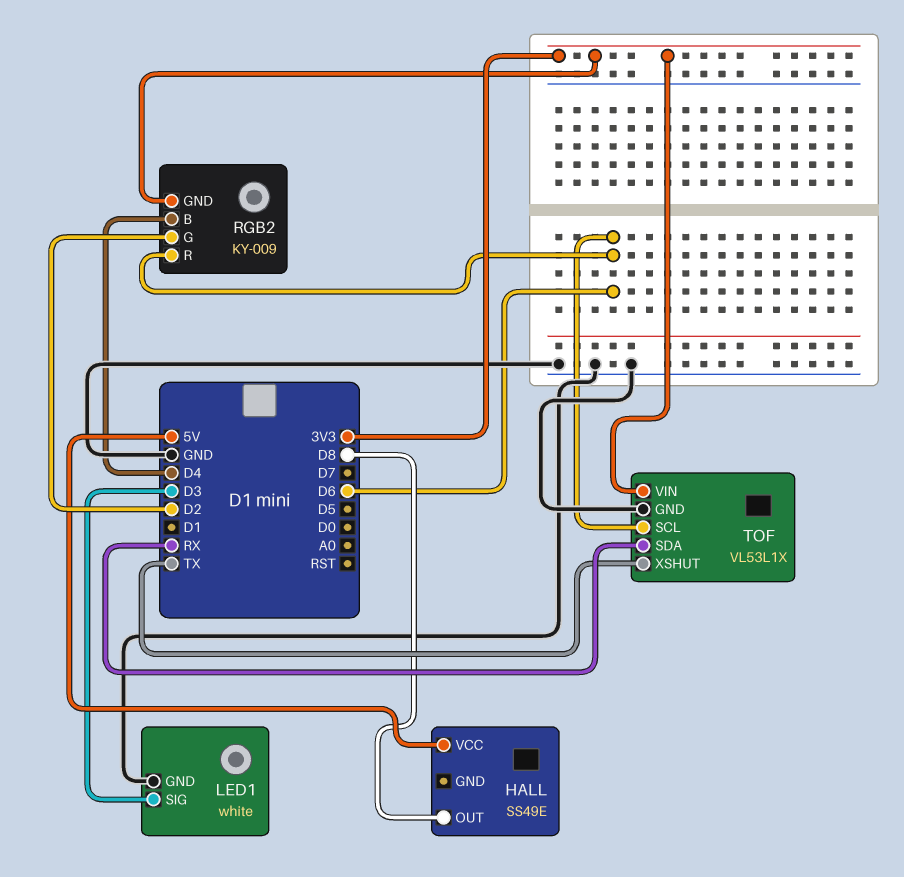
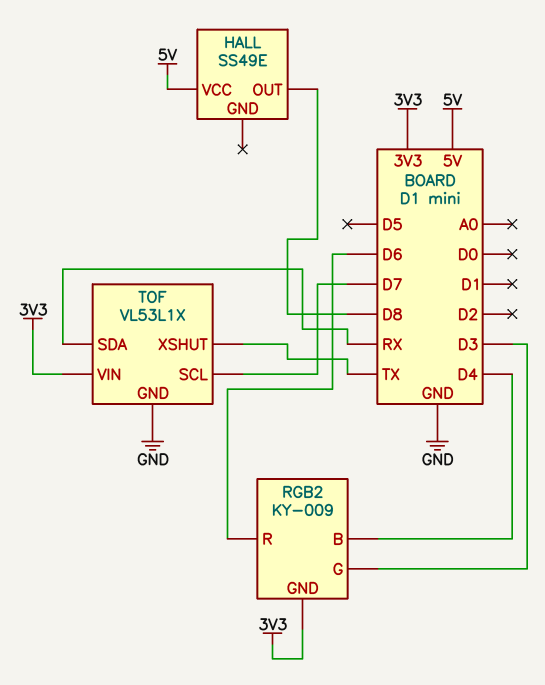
LED1: white -> none
LED1 pin GND: GND -> none
LED1 pin SIG: D3 -> none
RGB2 pin G: D2 -> D3
TOF pin SCL: D6 -> D7

